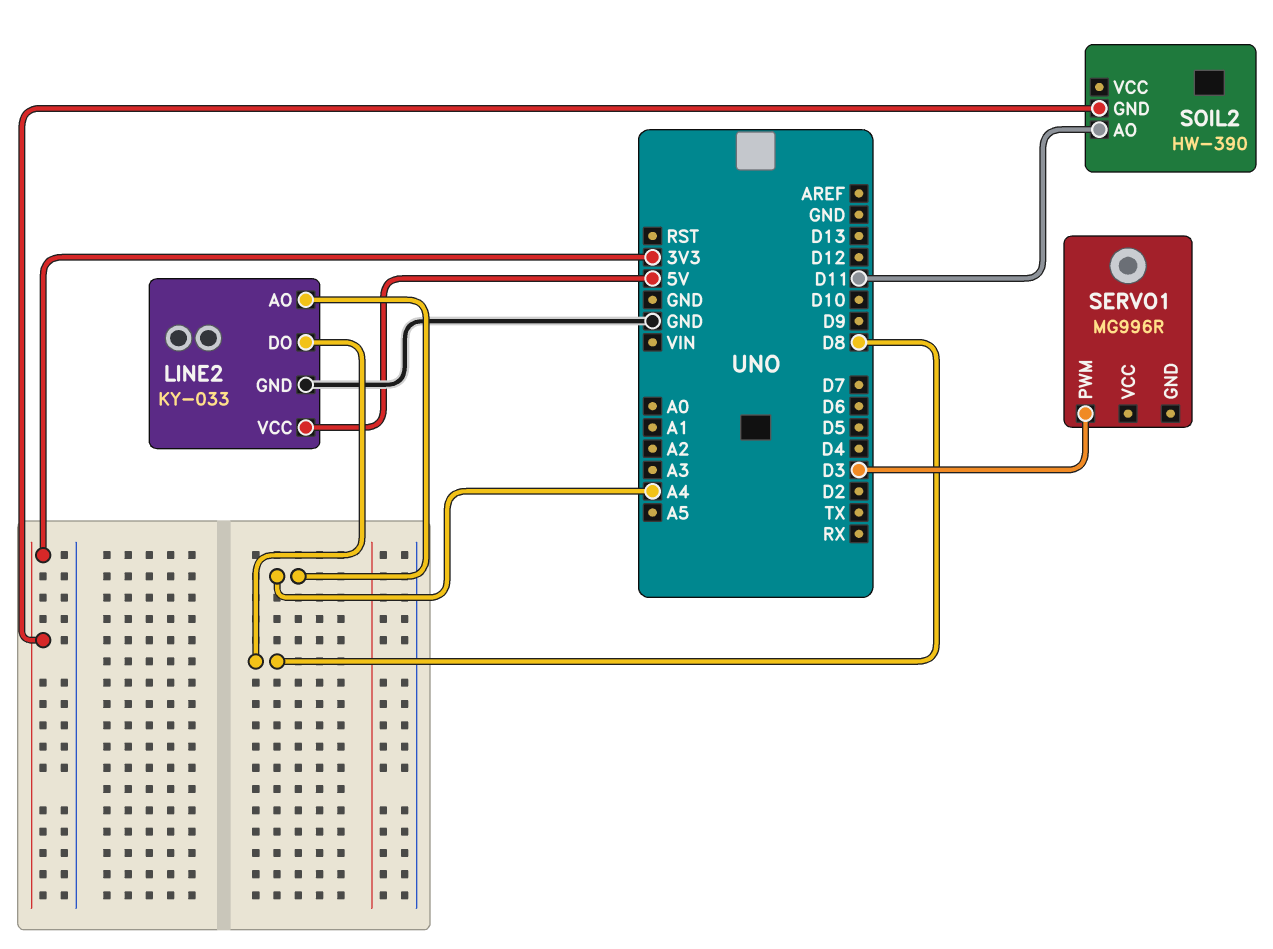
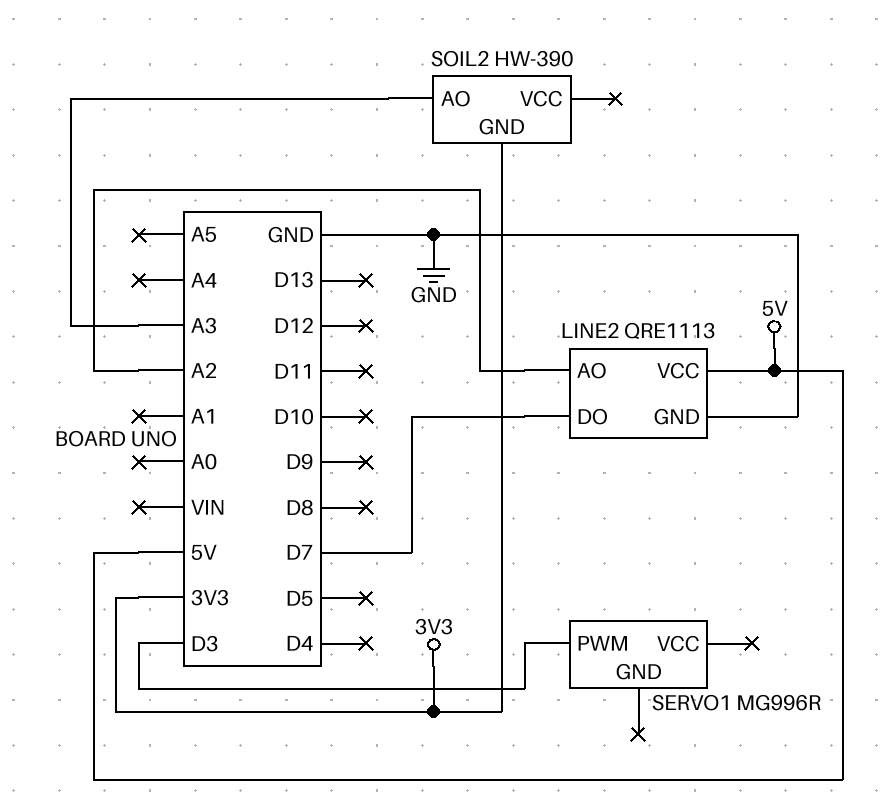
LINE2: KY-033 -> QRE1113
LINE2 pin AO: A4 -> A2
LINE2 pin DO: D8 -> D7
SOIL2 pin AO: D11 -> A3

